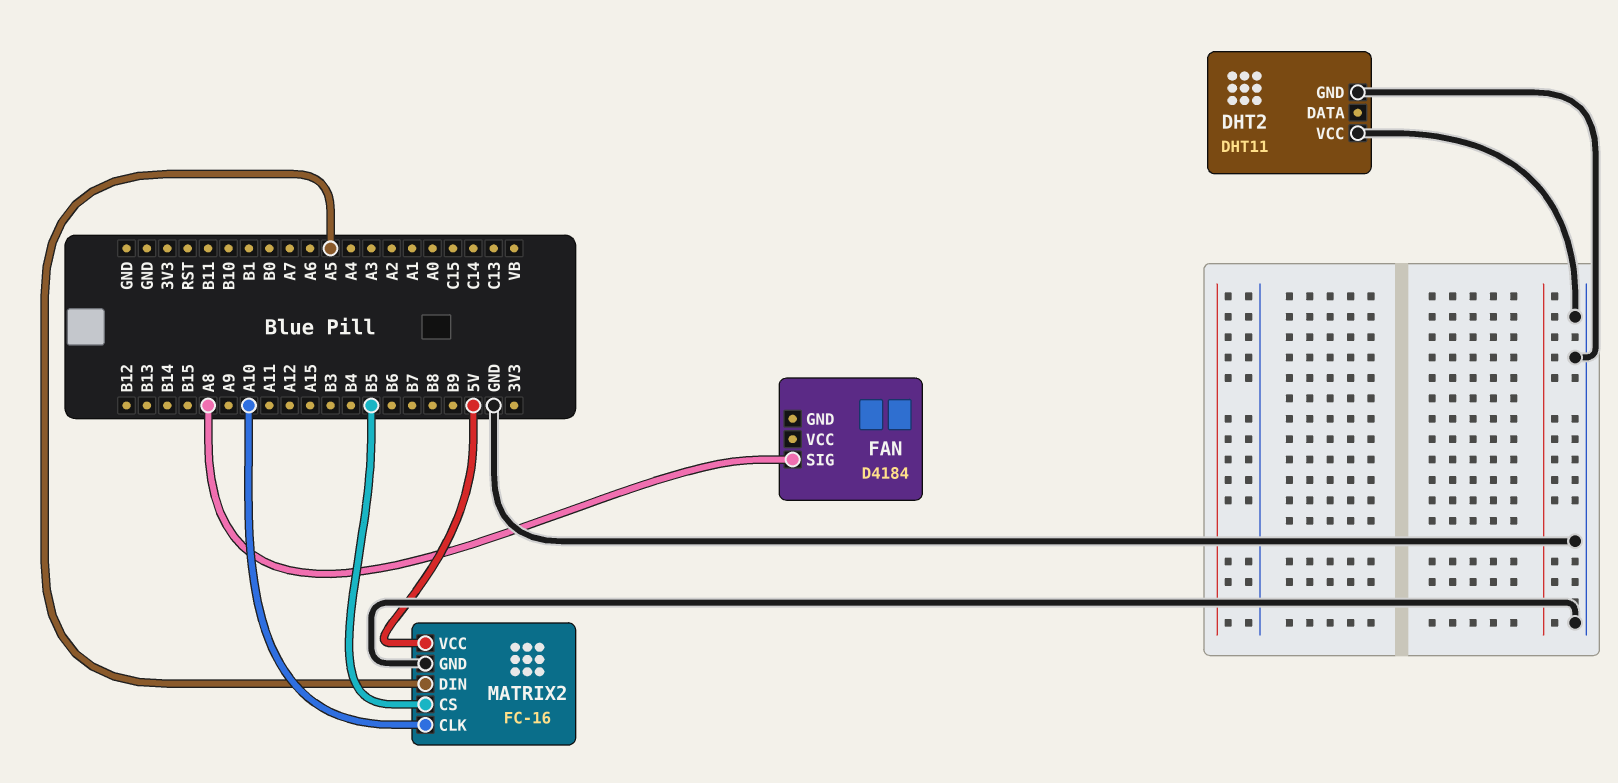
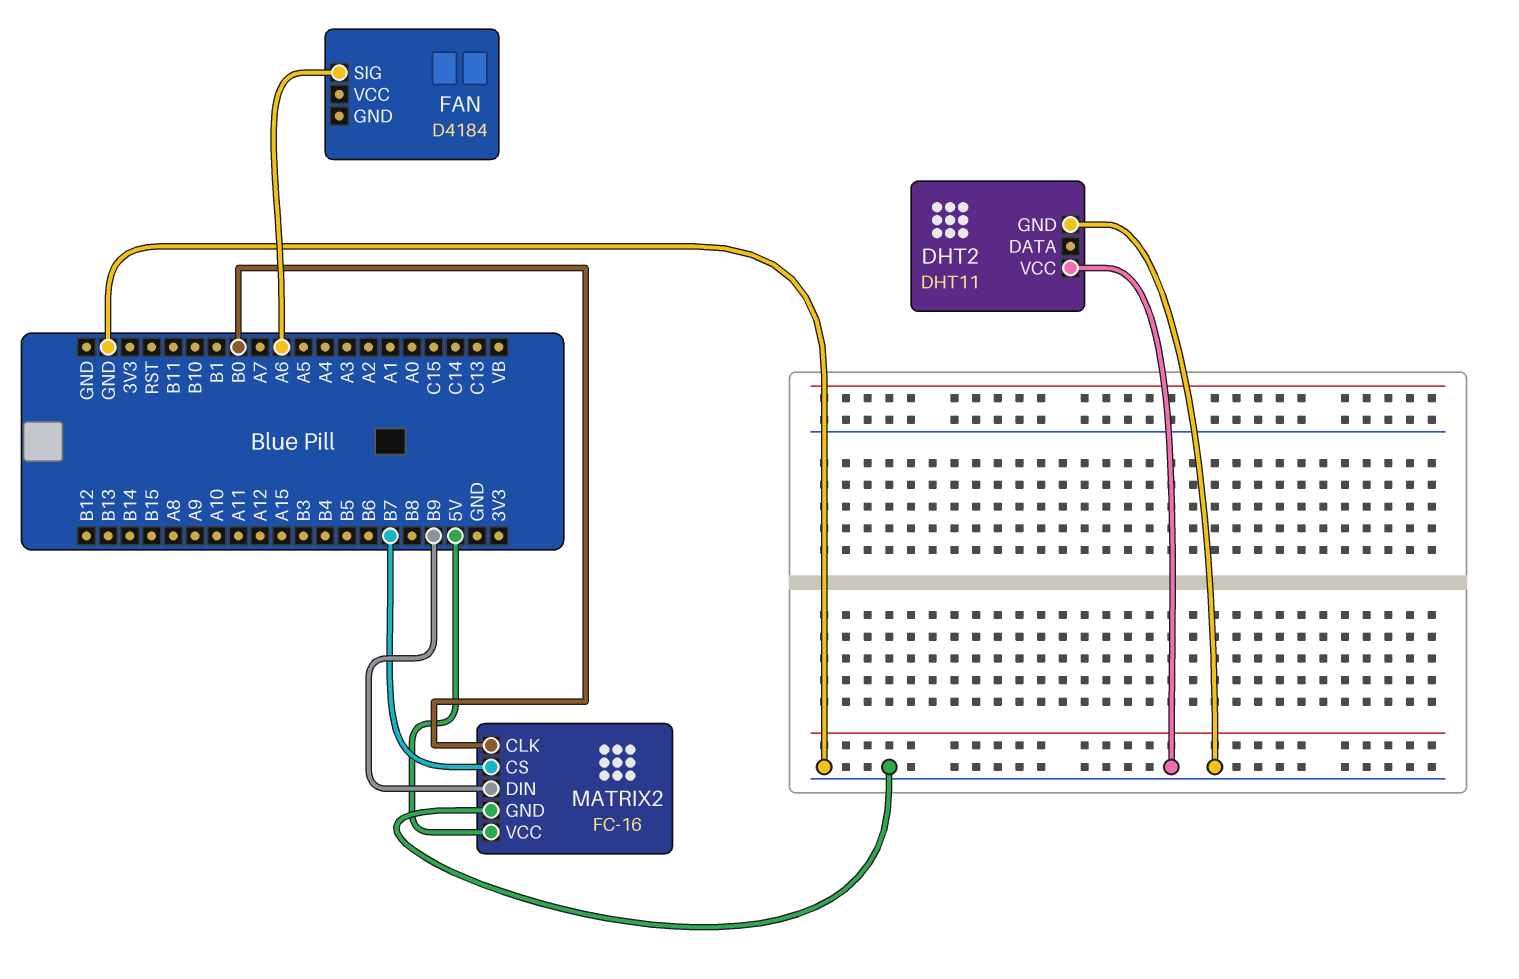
FAN pin SIG: A8 -> A6
MATRIX2 pin CLK: A10 -> B0
MATRIX2 pin CS: B5 -> B7
MATRIX2 pin DIN: A5 -> B9

